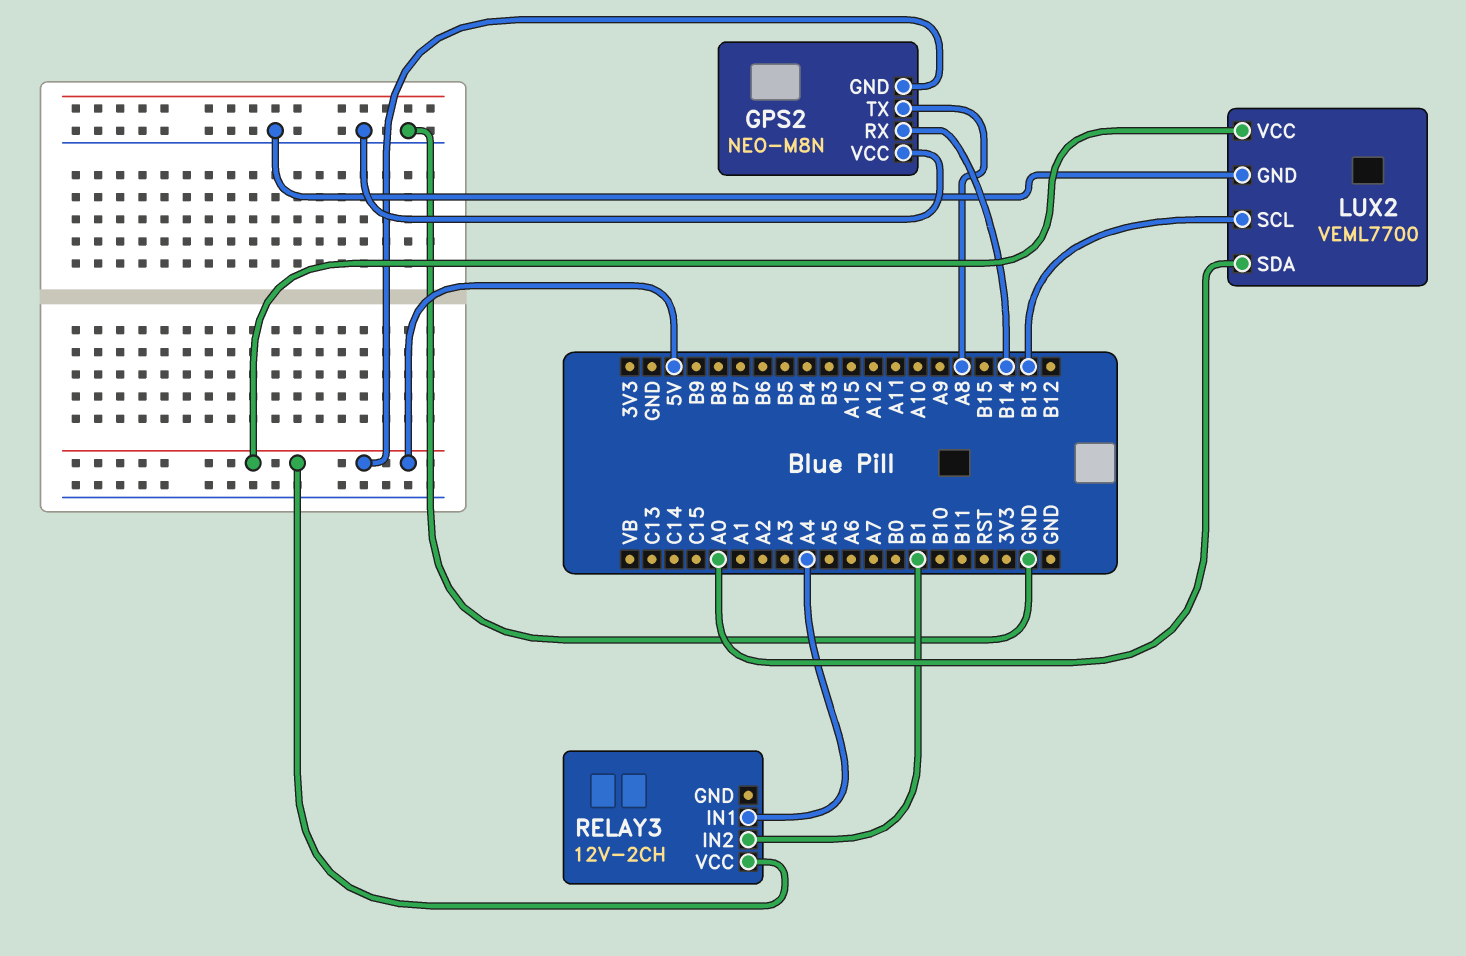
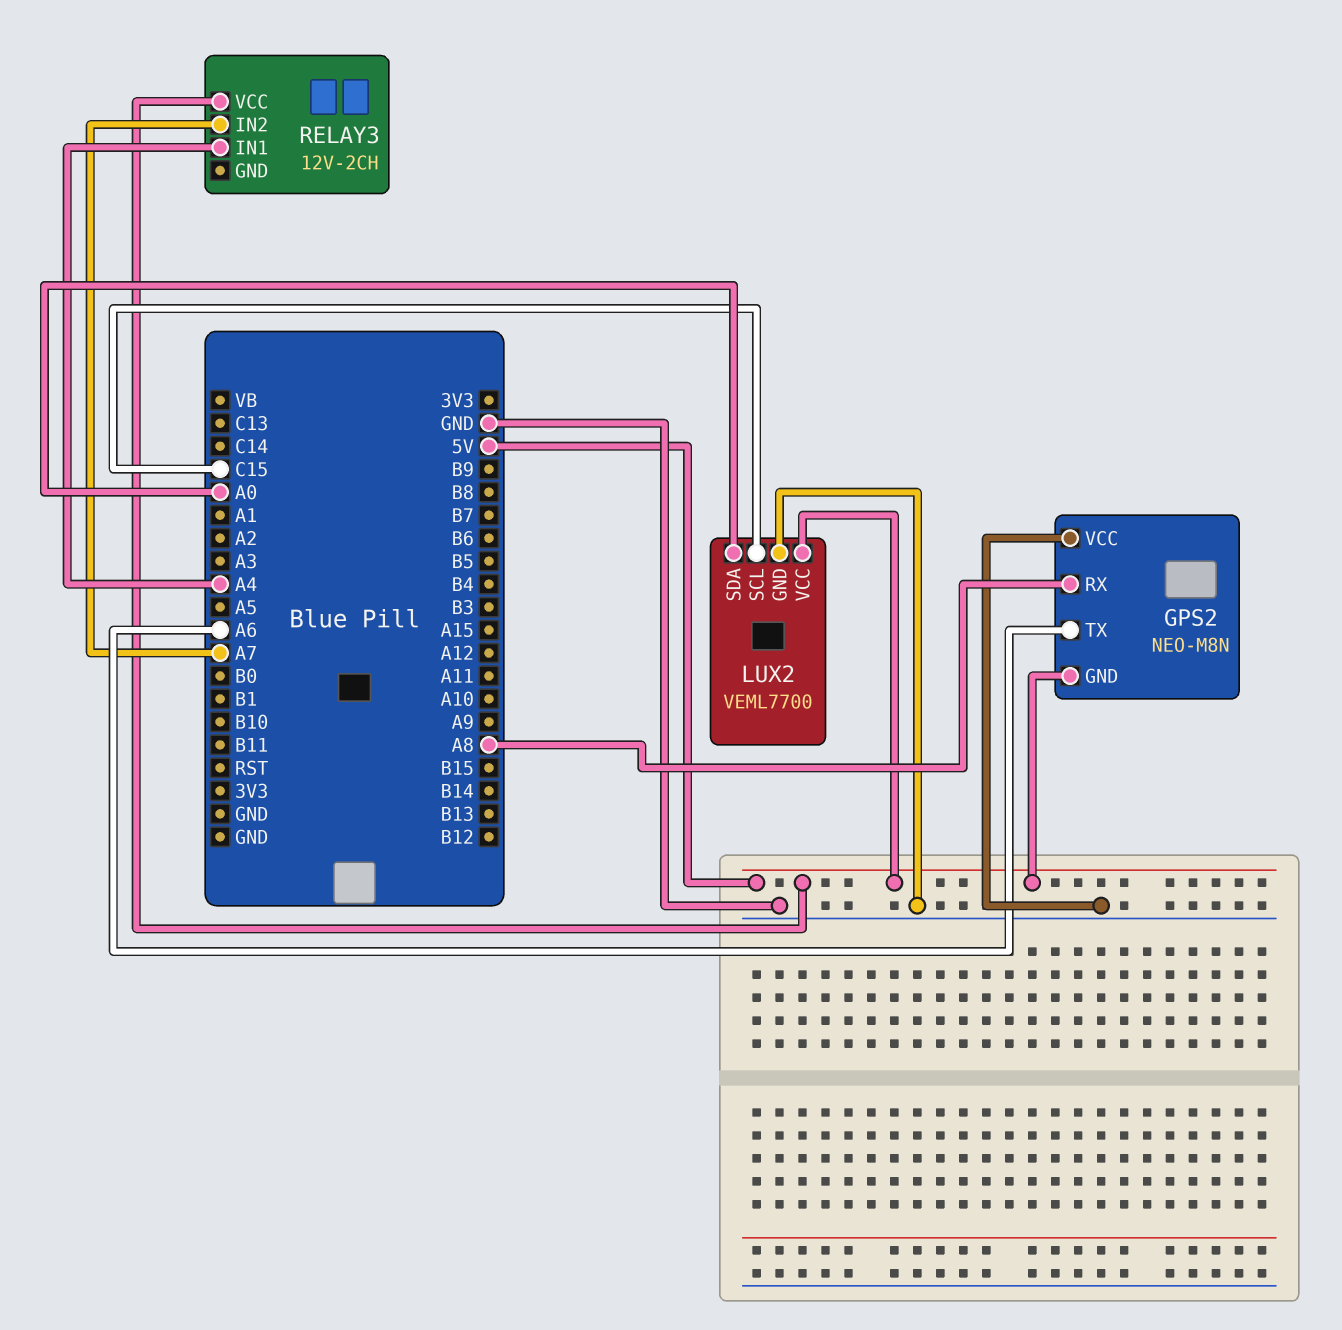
GPS2 pin RX: B14 -> A8
GPS2 pin TX: A8 -> A6
LUX2 pin SCL: B13 -> C15
RELAY3 pin IN2: B1 -> A7

